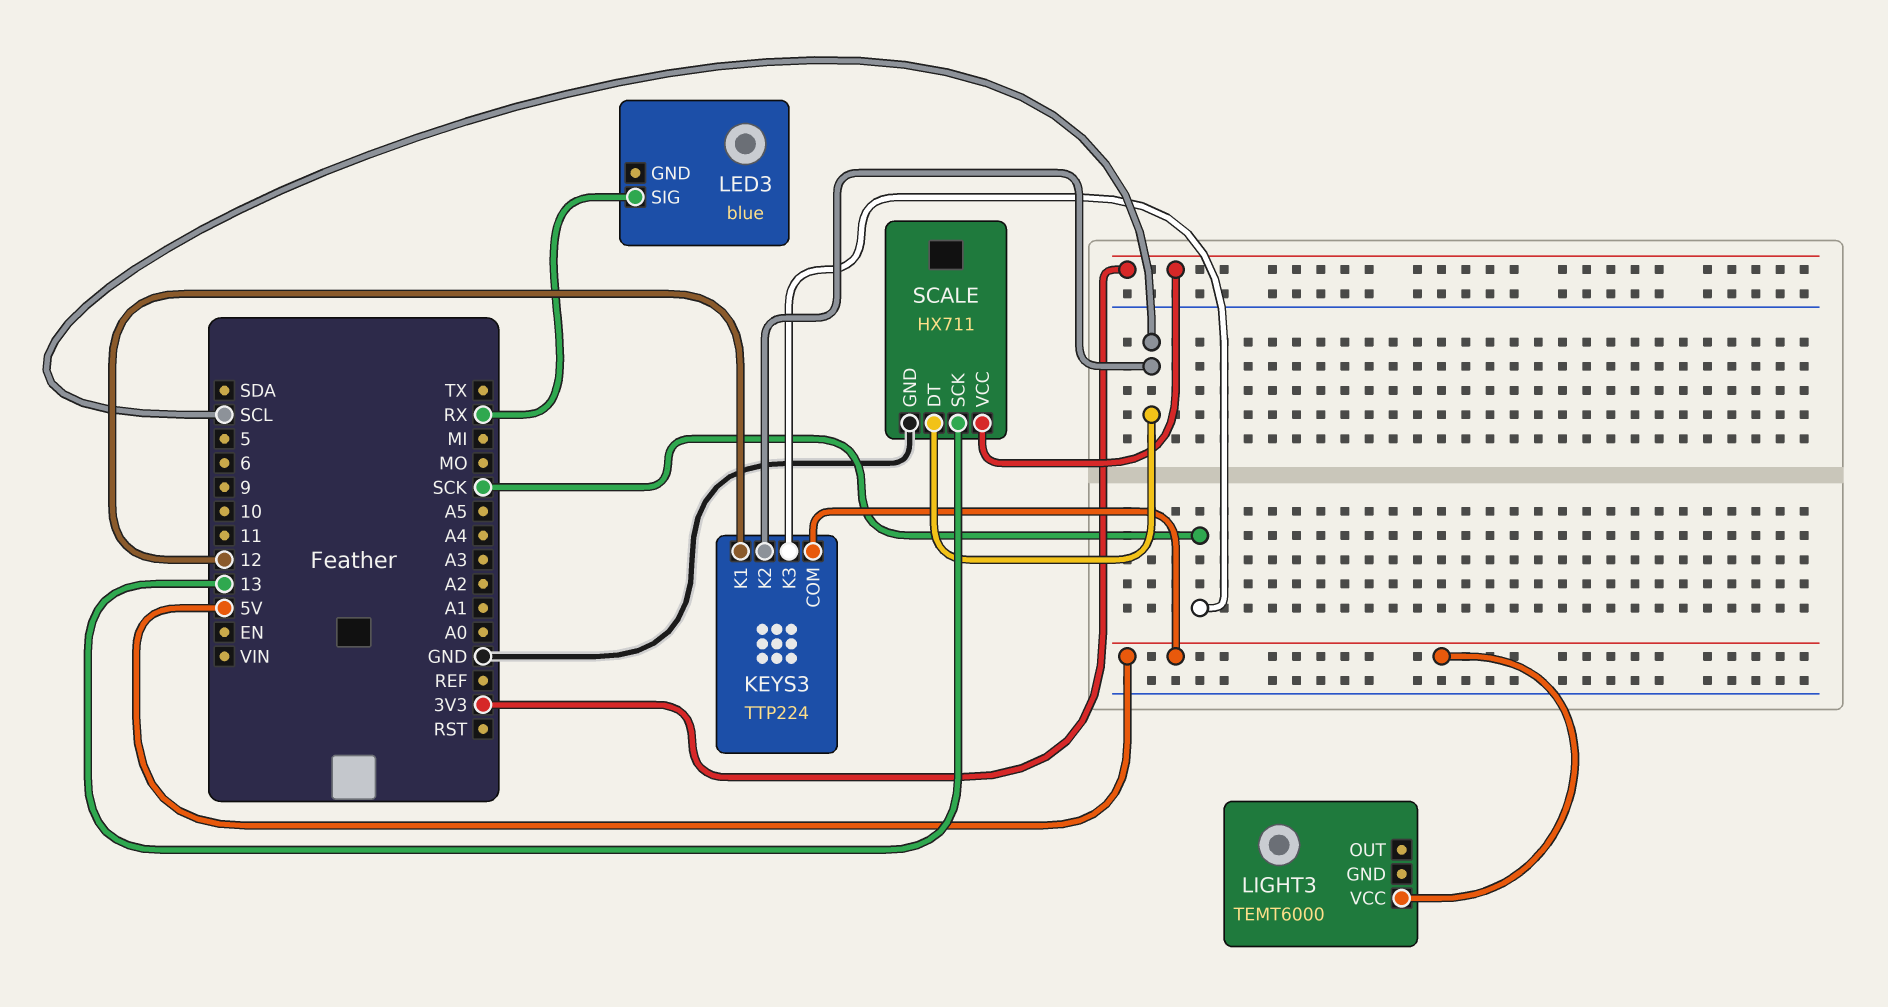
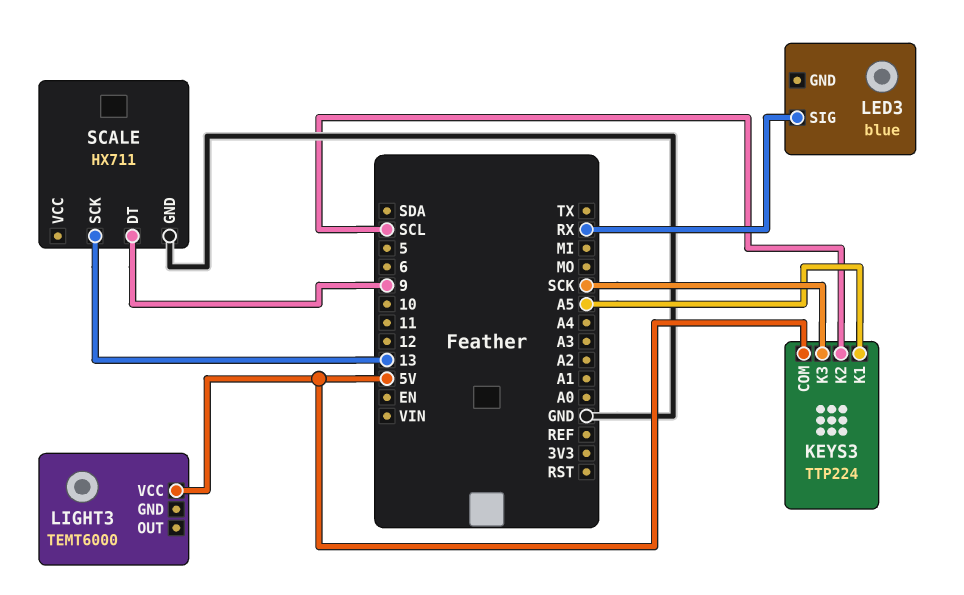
KEYS3 pin K1: 12 -> A5
SCALE pin DT: SCL -> 9
SCALE pin VCC: 3V3 -> none

